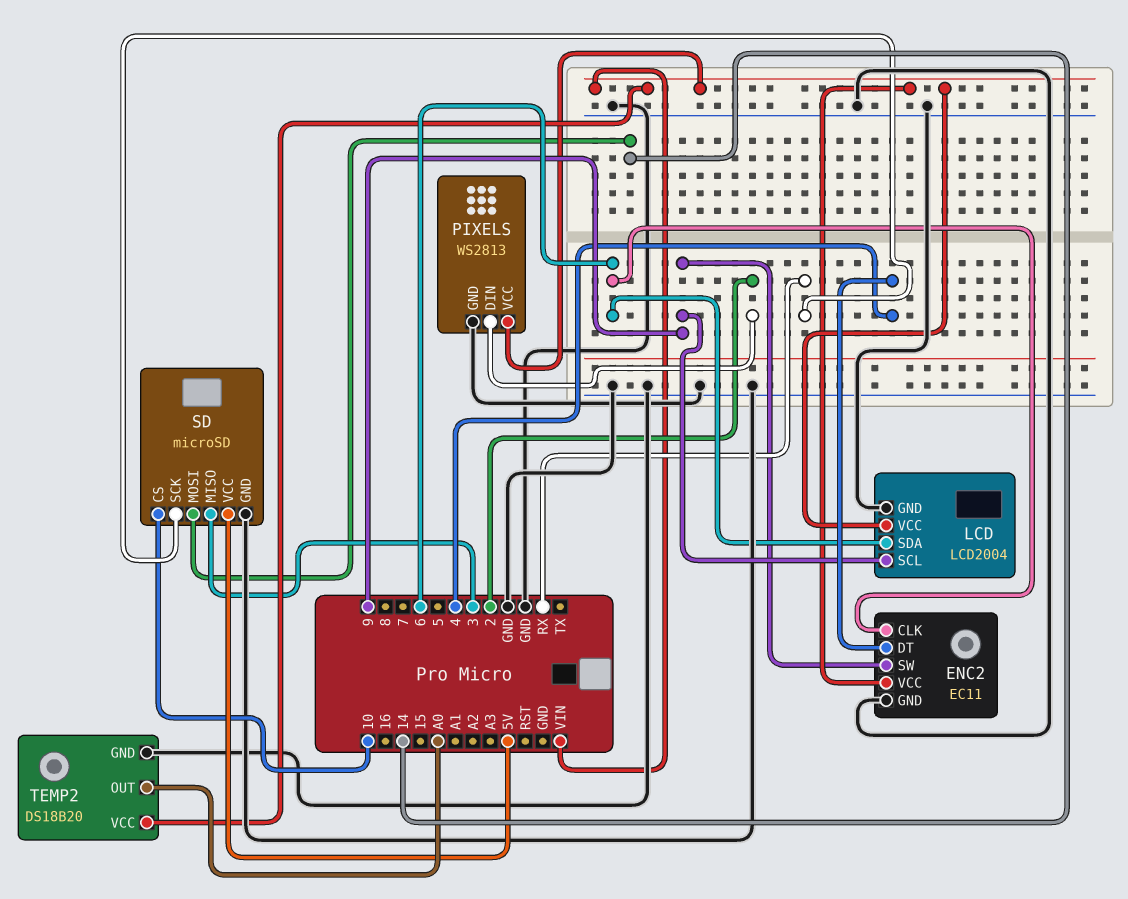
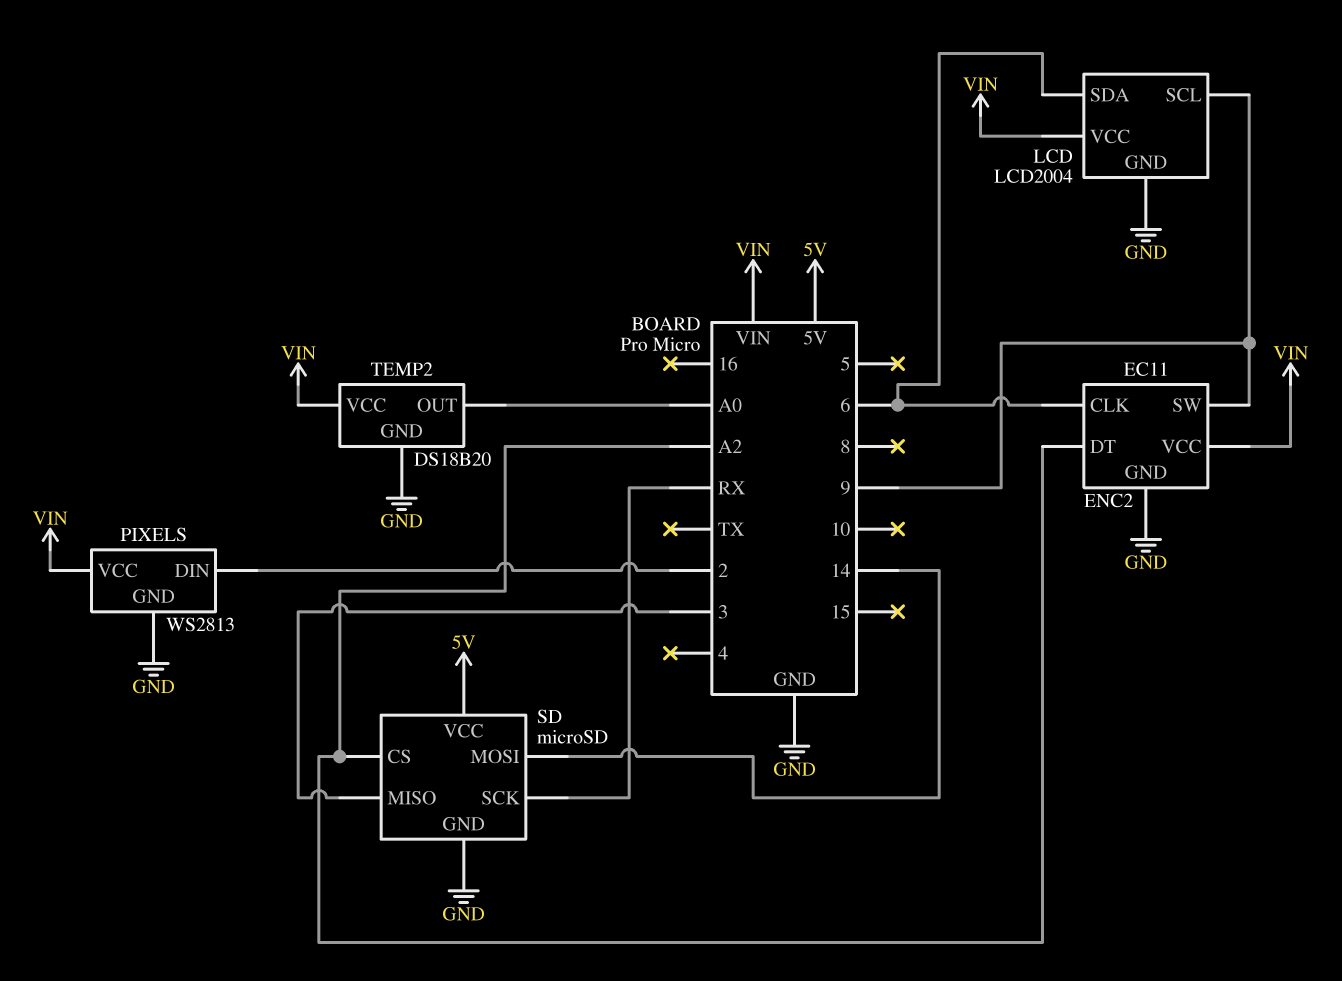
ENC2 pin DT: 4 -> A2
SD pin CS: 10 -> A2

